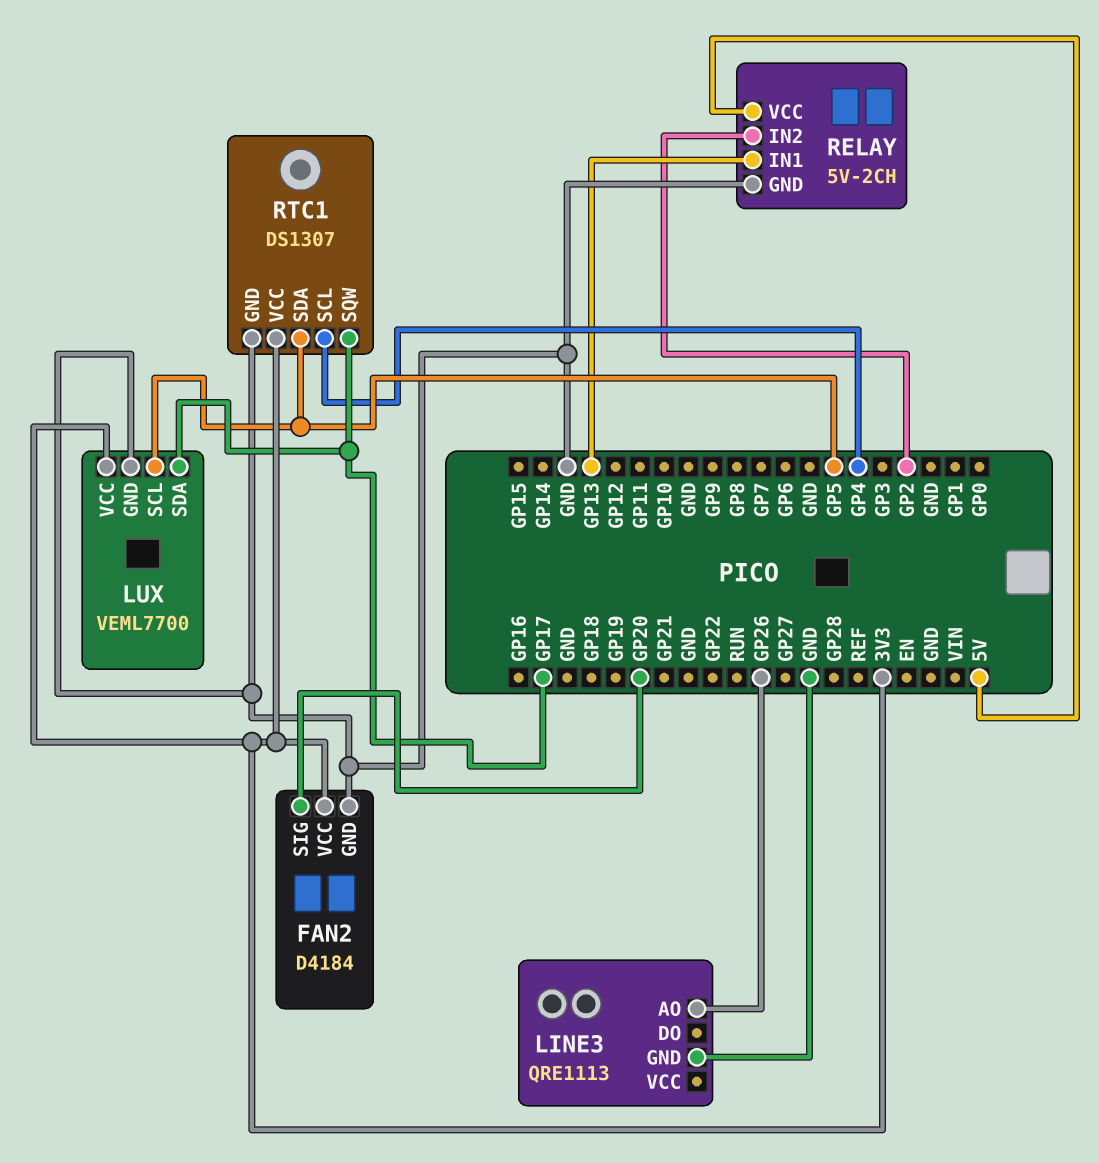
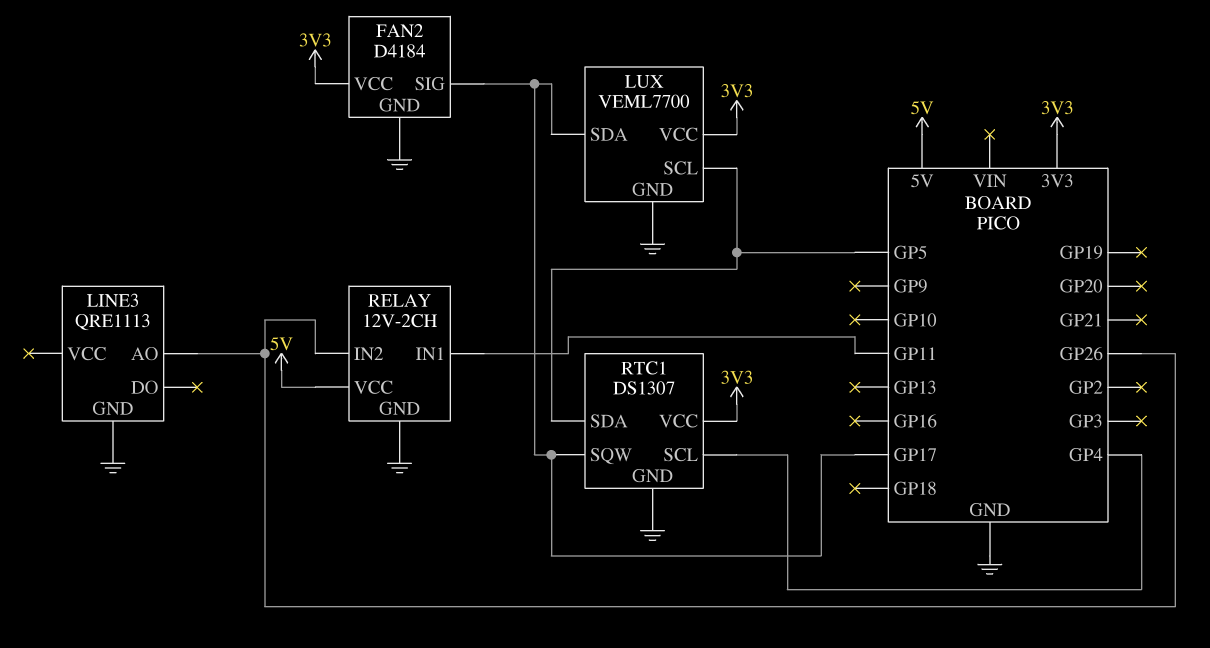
FAN2 pin SIG: GP20 -> GP17
RELAY: 5V-2CH -> 12V-2CH
RELAY pin IN1: GP13 -> GP11
RELAY pin IN2: GP2 -> GP26

